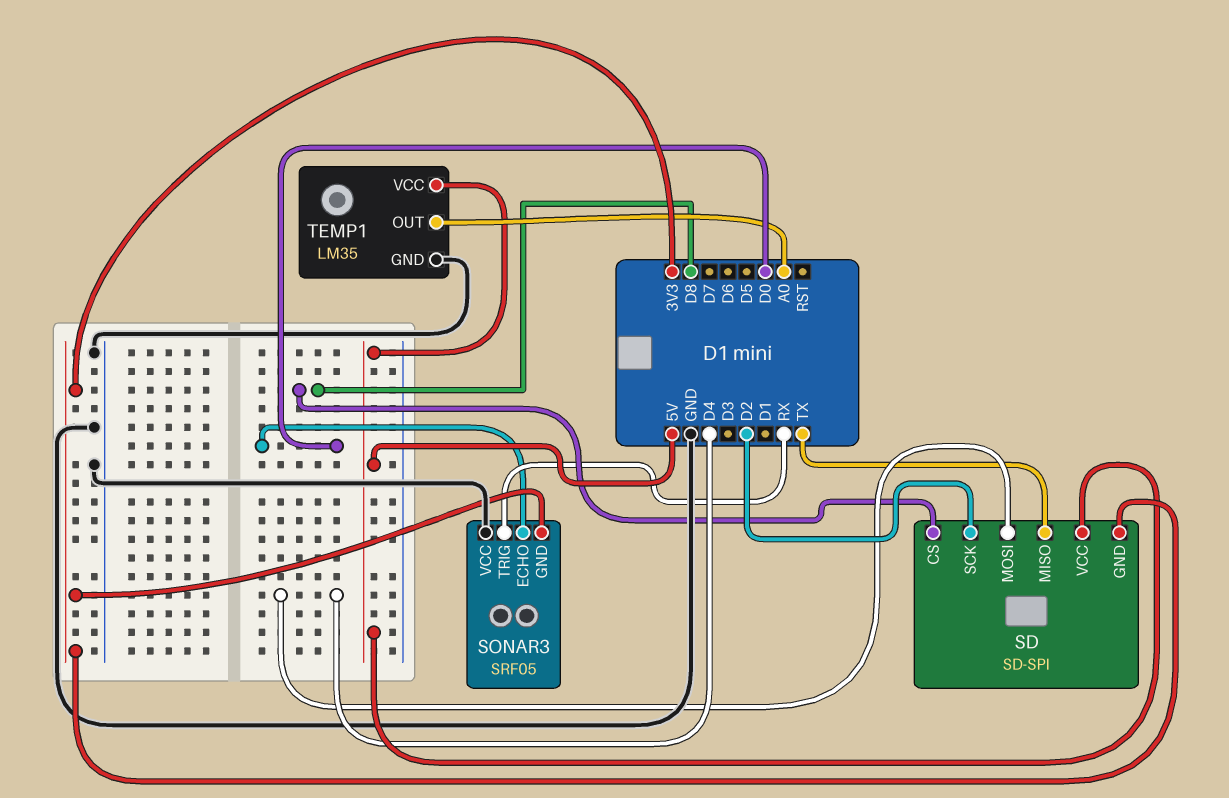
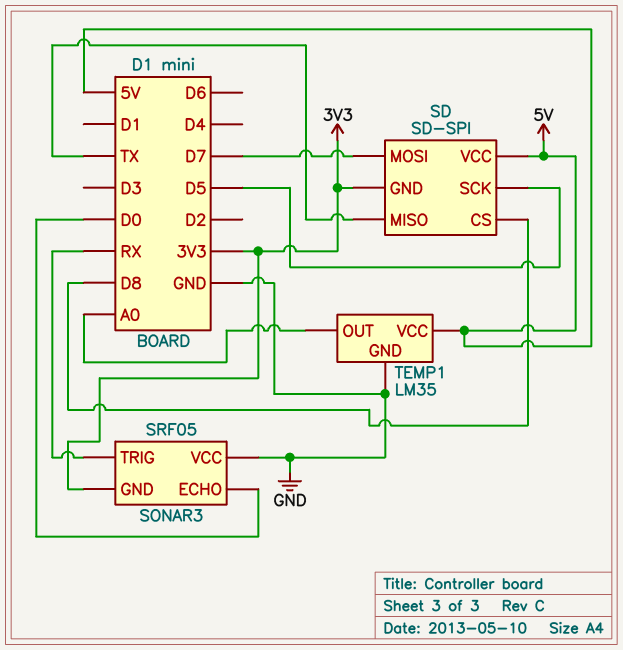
SD pin MOSI: D4 -> D7
SD pin SCK: D2 -> D5

